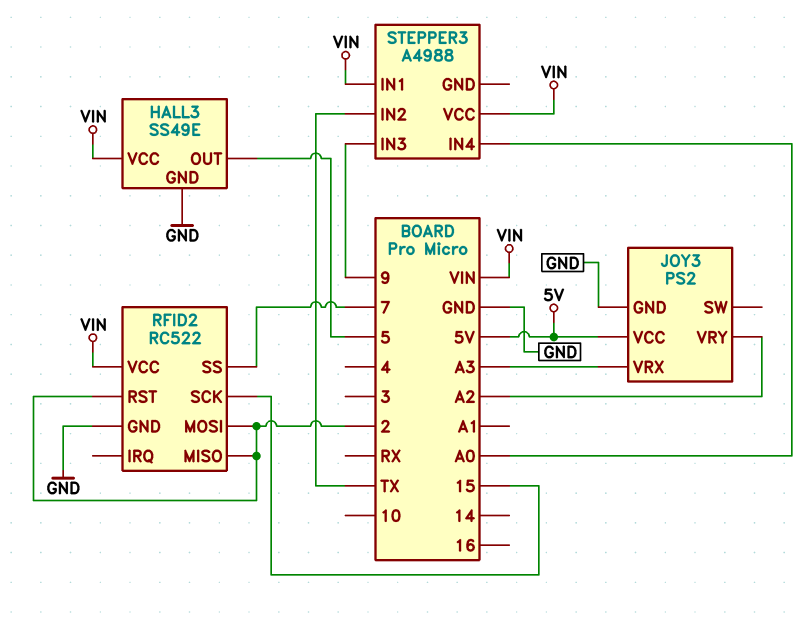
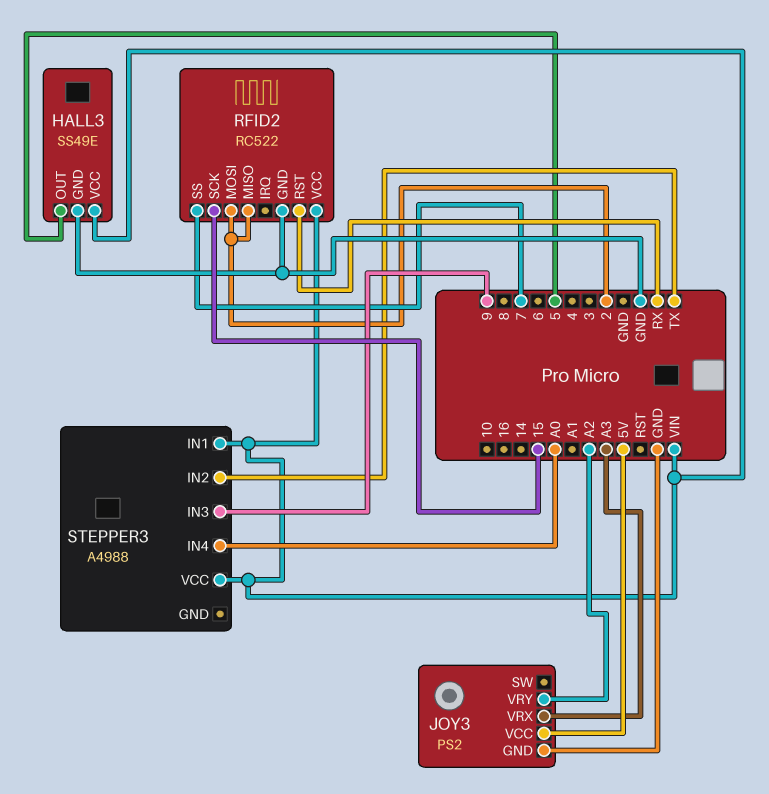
RFID2 pin RST: 2 -> RX

